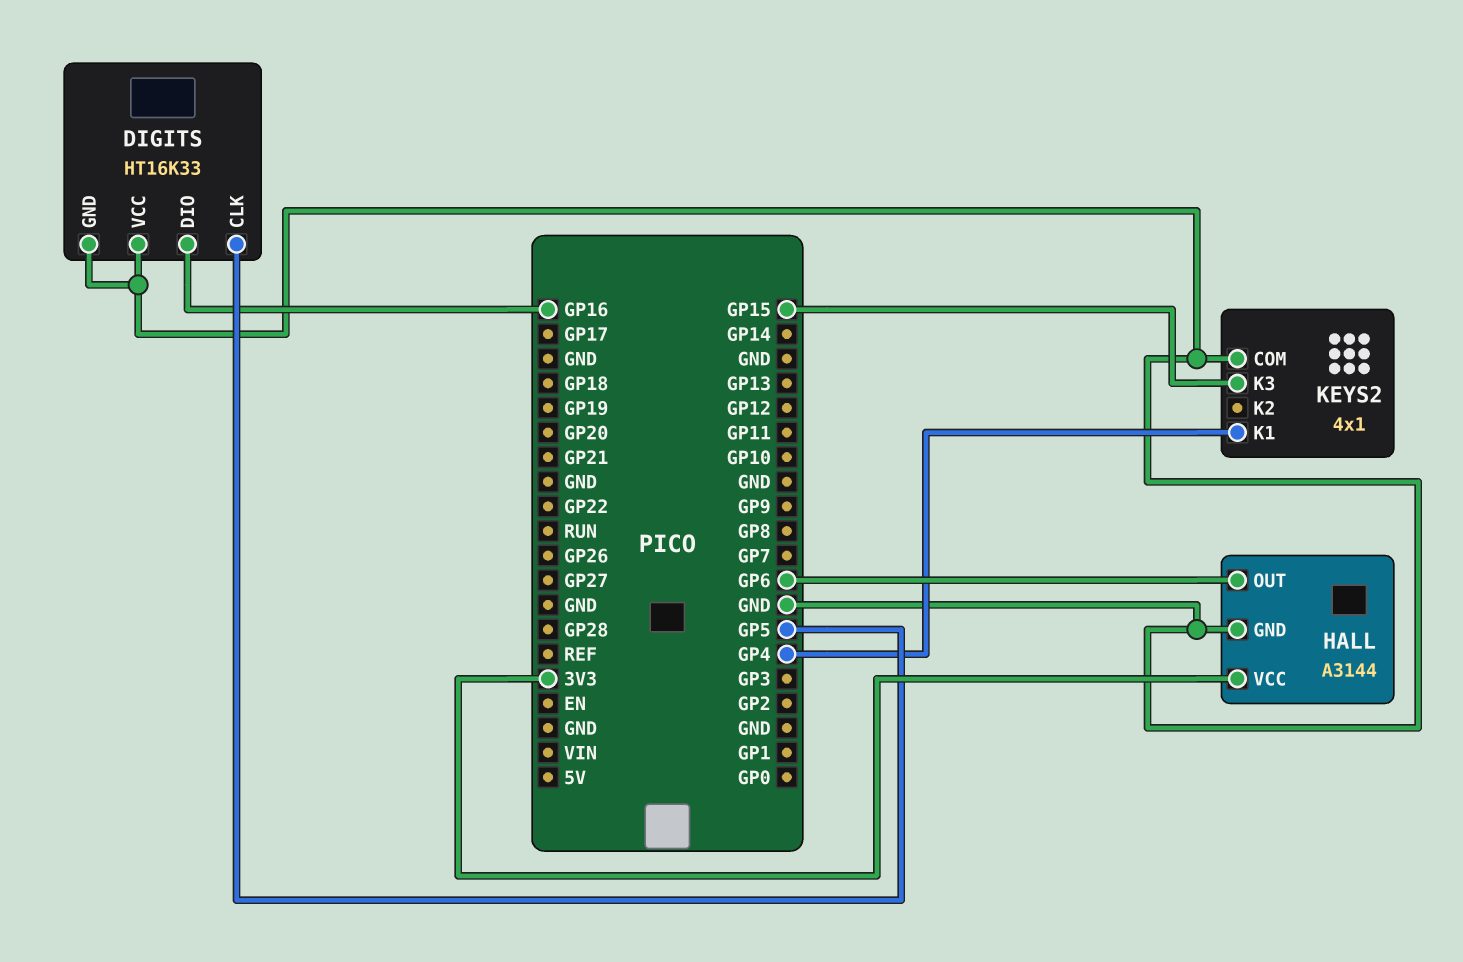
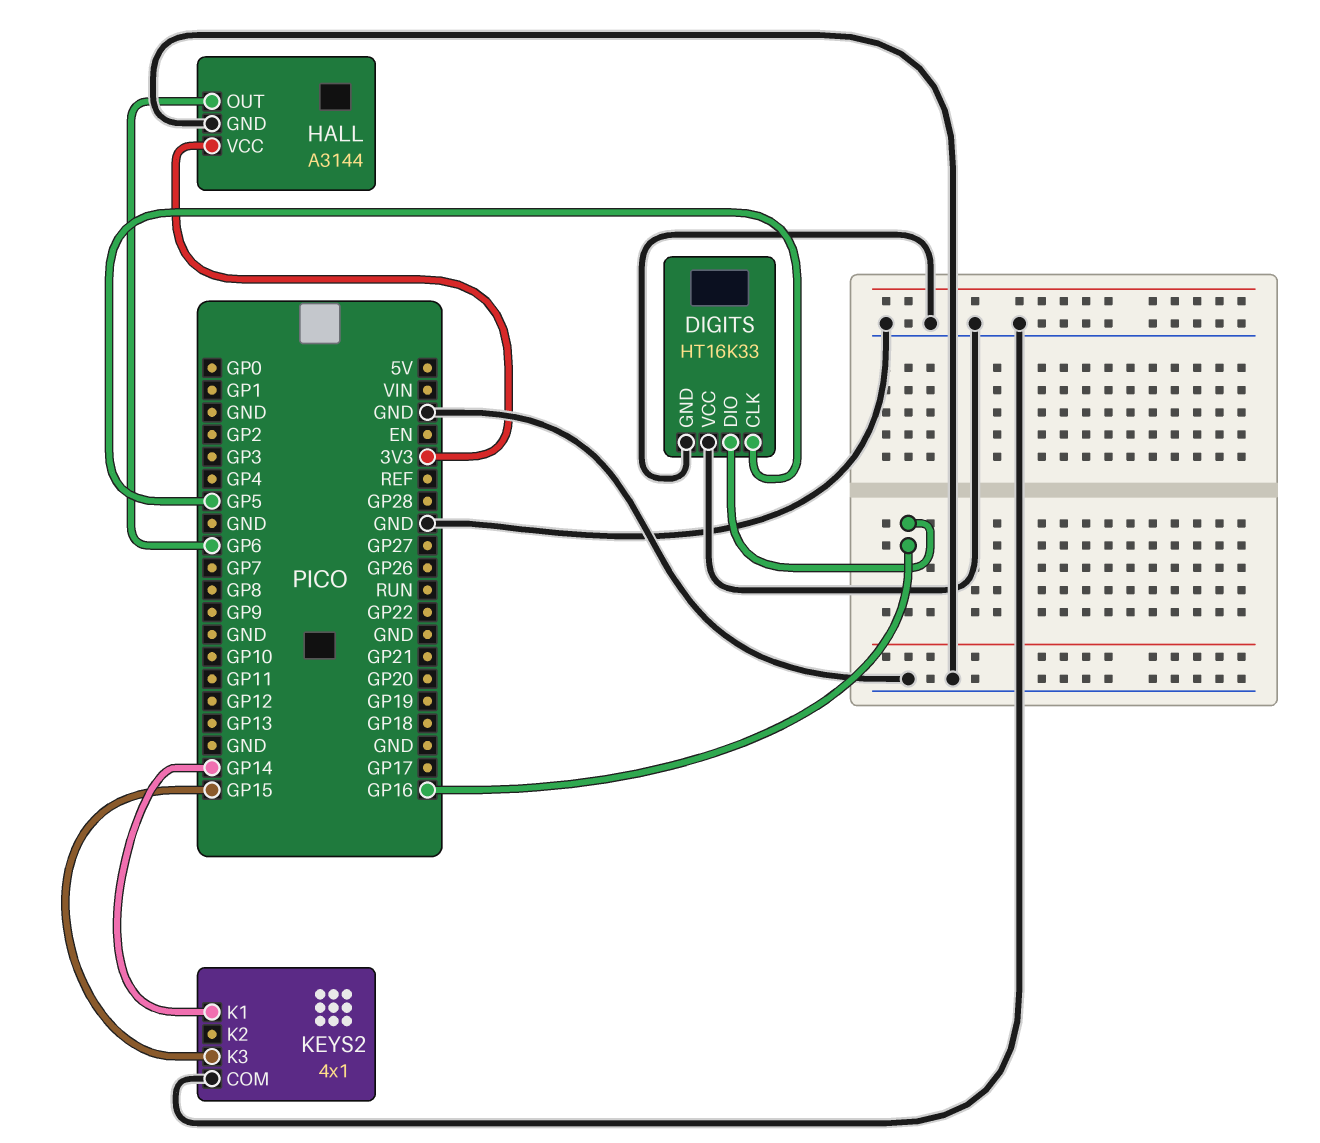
KEYS2 pin K1: GP4 -> GP14

